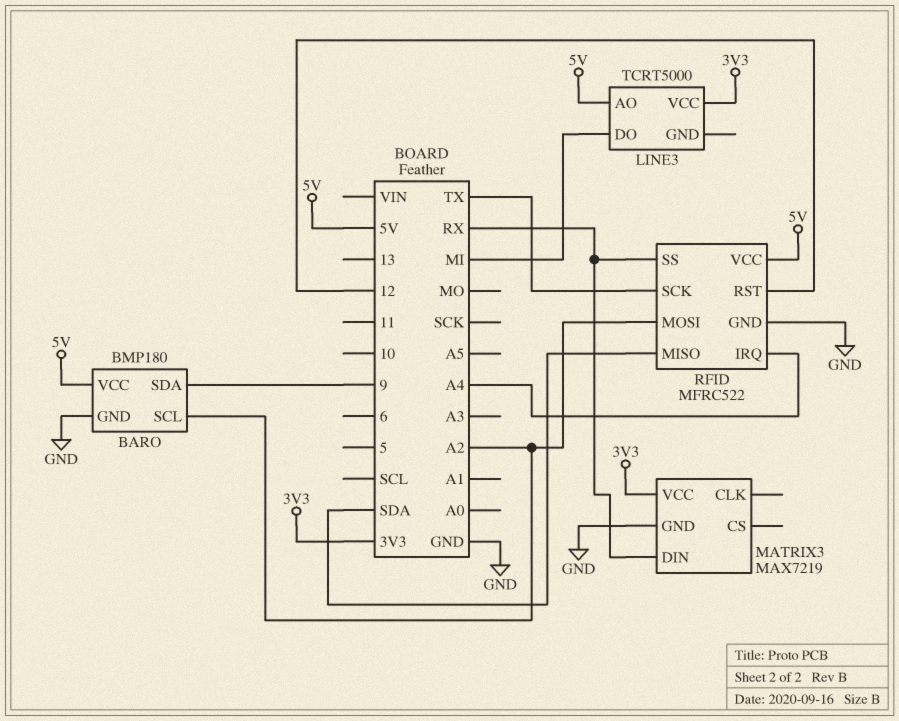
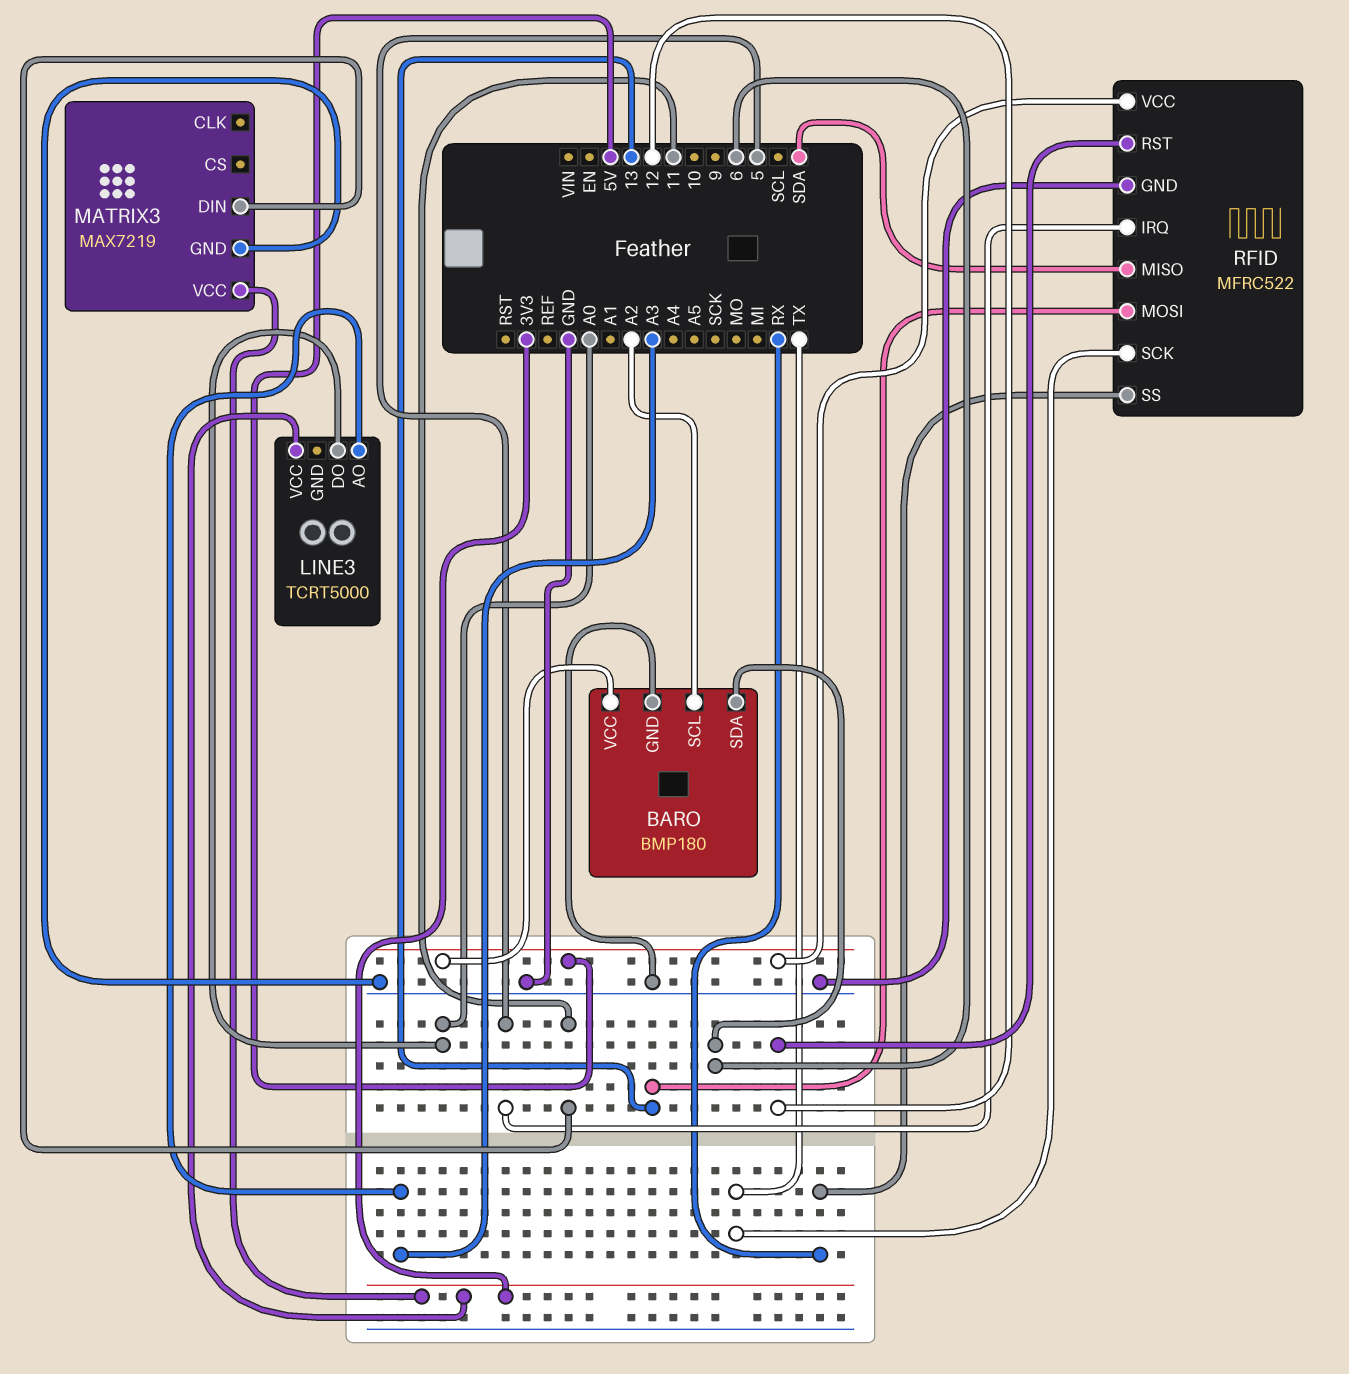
BARO pin SDA: 9 -> 6
LINE3 pin AO: 5V -> A3
LINE3 pin DO: MI -> A0
MATRIX3 pin DIN: RX -> 11
RFID pin IRQ: A4 -> 5
RFID pin MOSI: A2 -> 13

